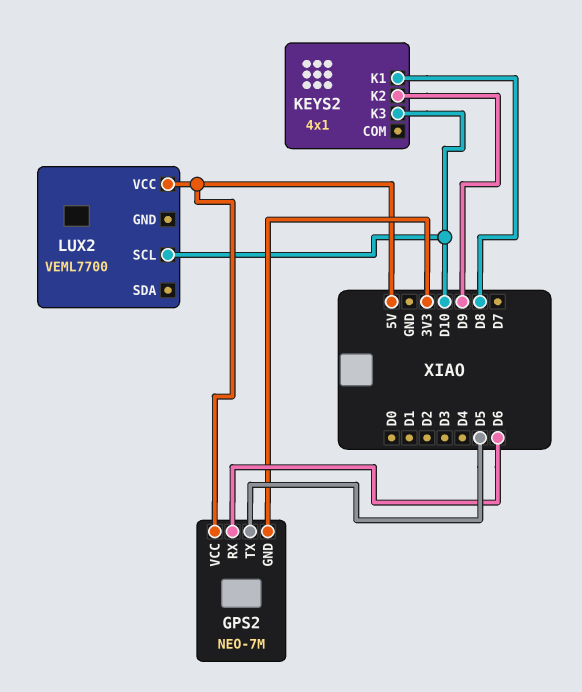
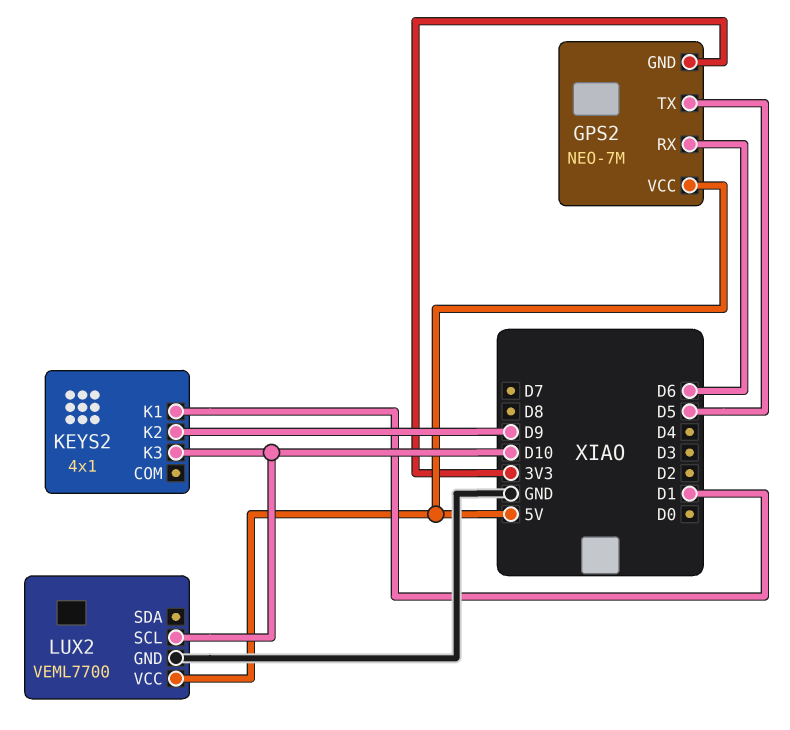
KEYS2 pin K1: D8 -> D1
LUX2 pin GND: none -> GND

